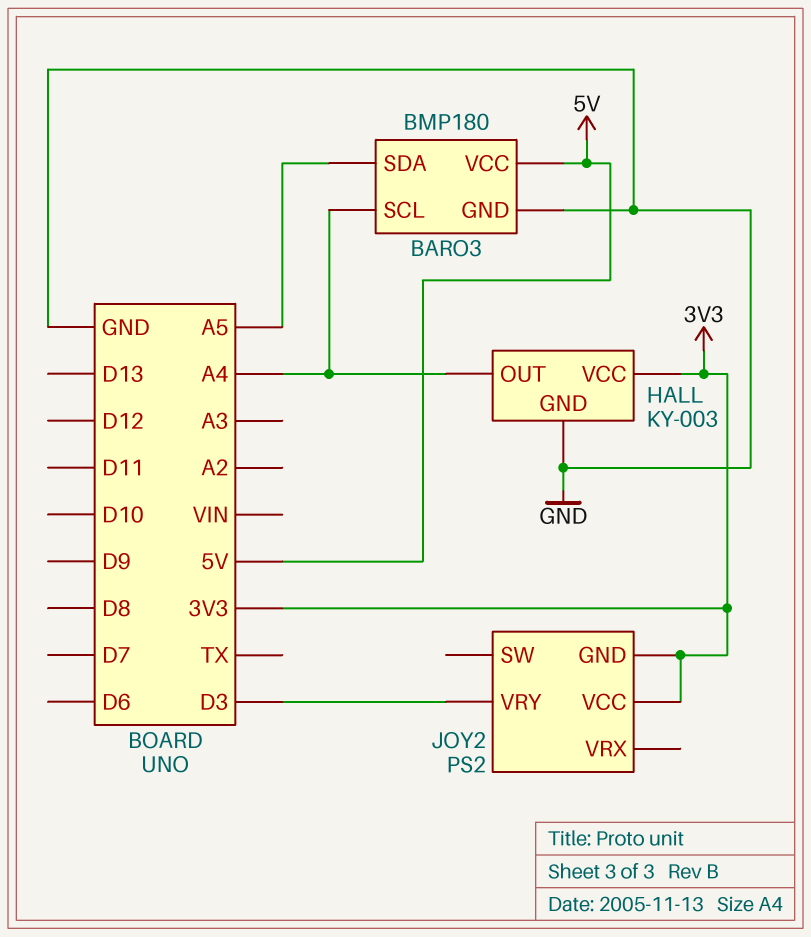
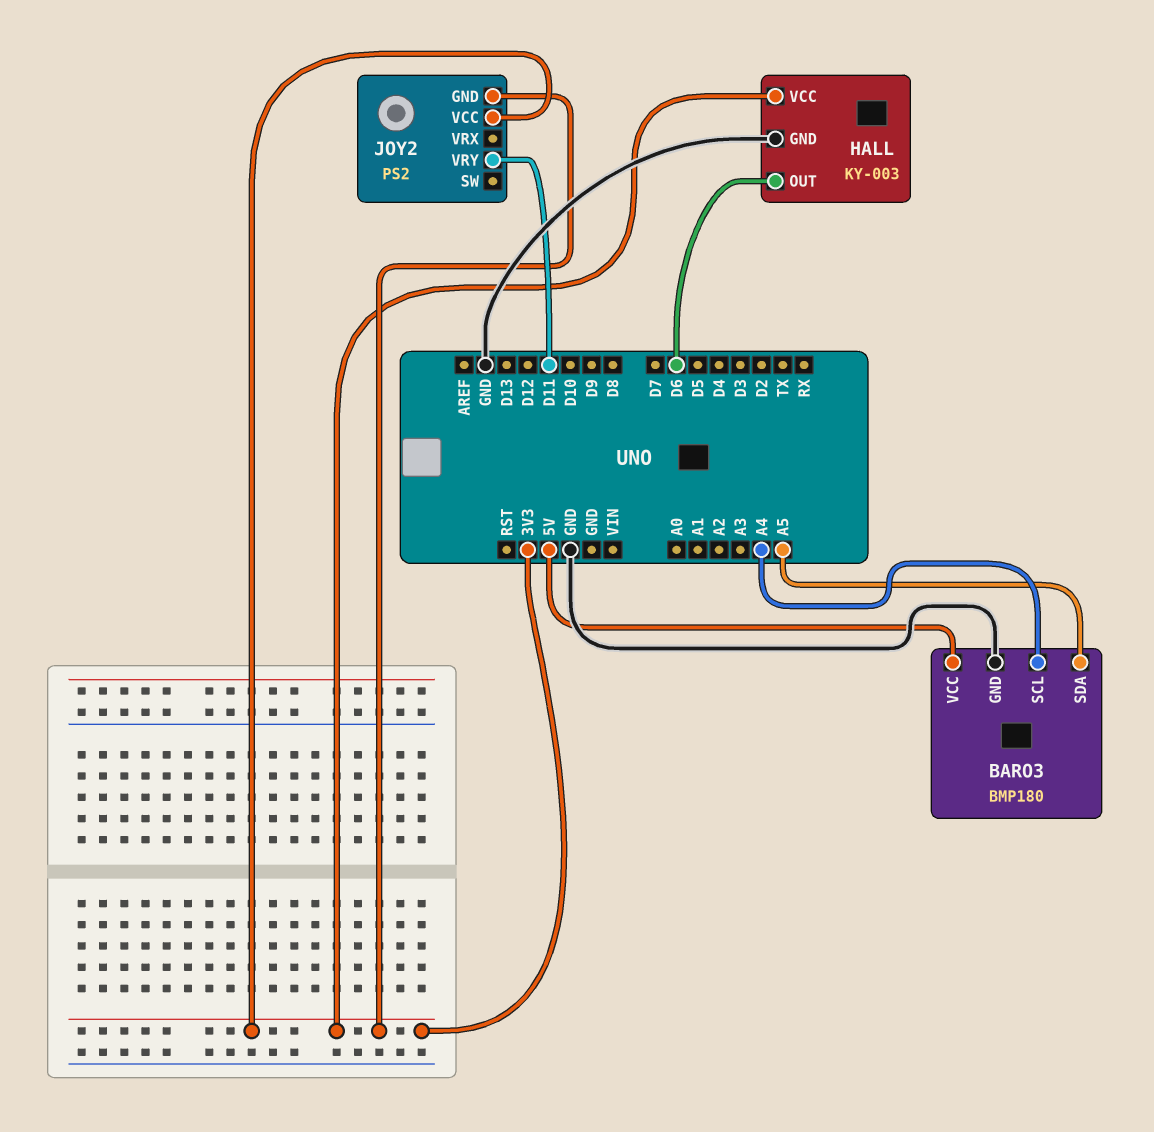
HALL pin OUT: A4 -> D6
JOY2 pin VRY: D3 -> D11

